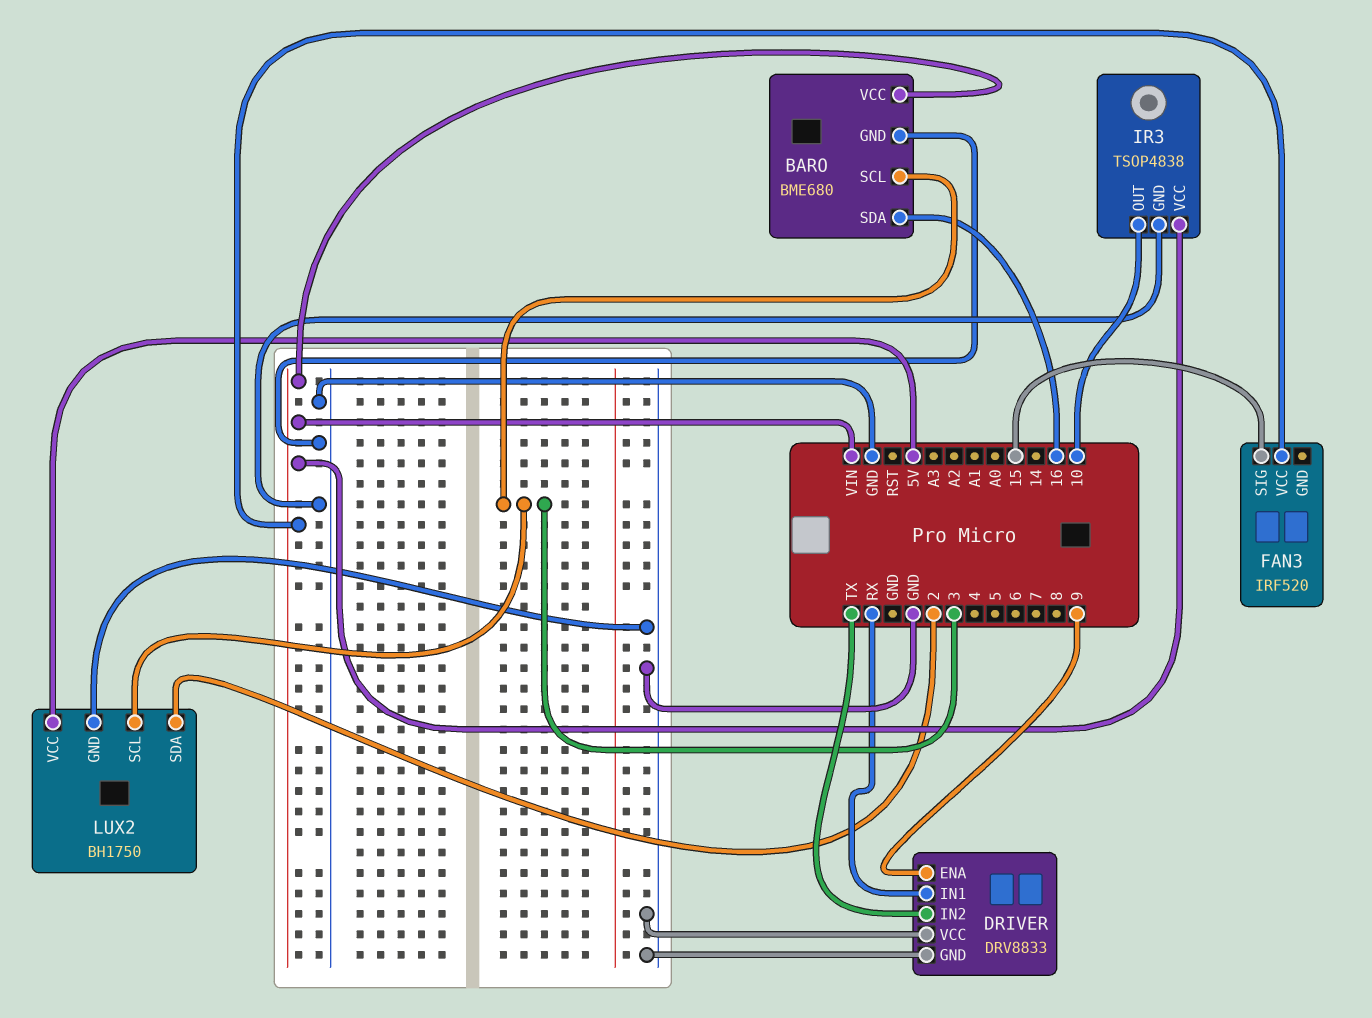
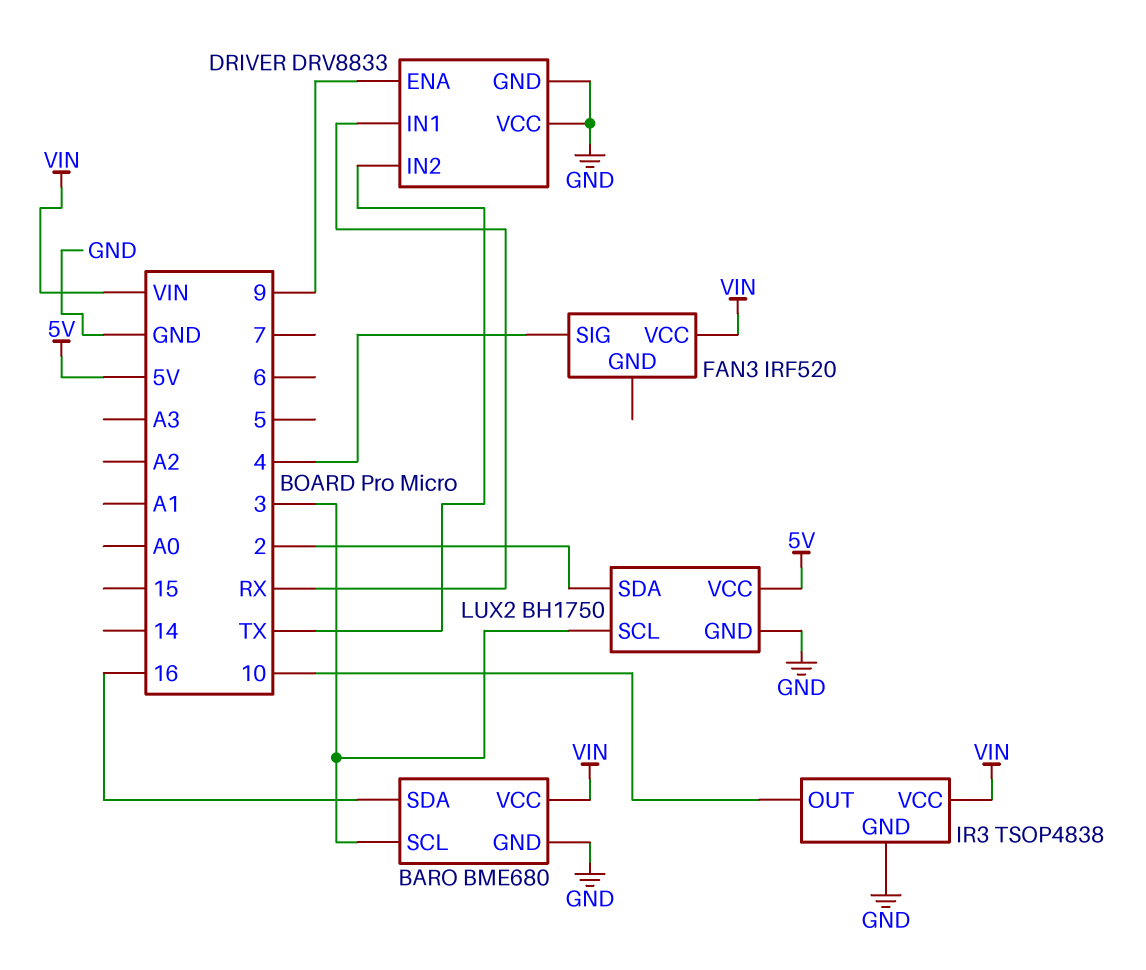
FAN3 pin SIG: 15 -> 4

